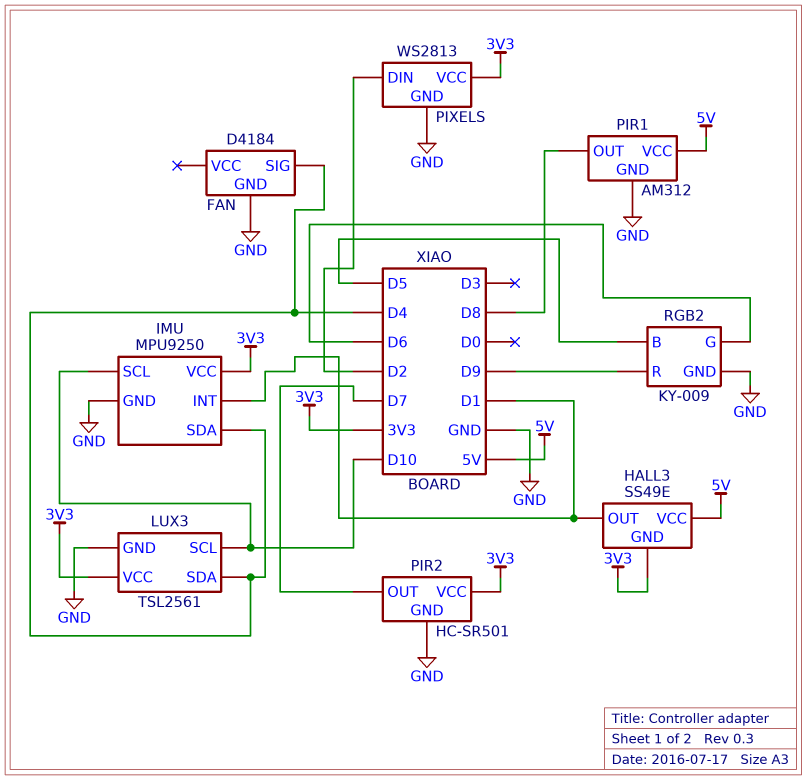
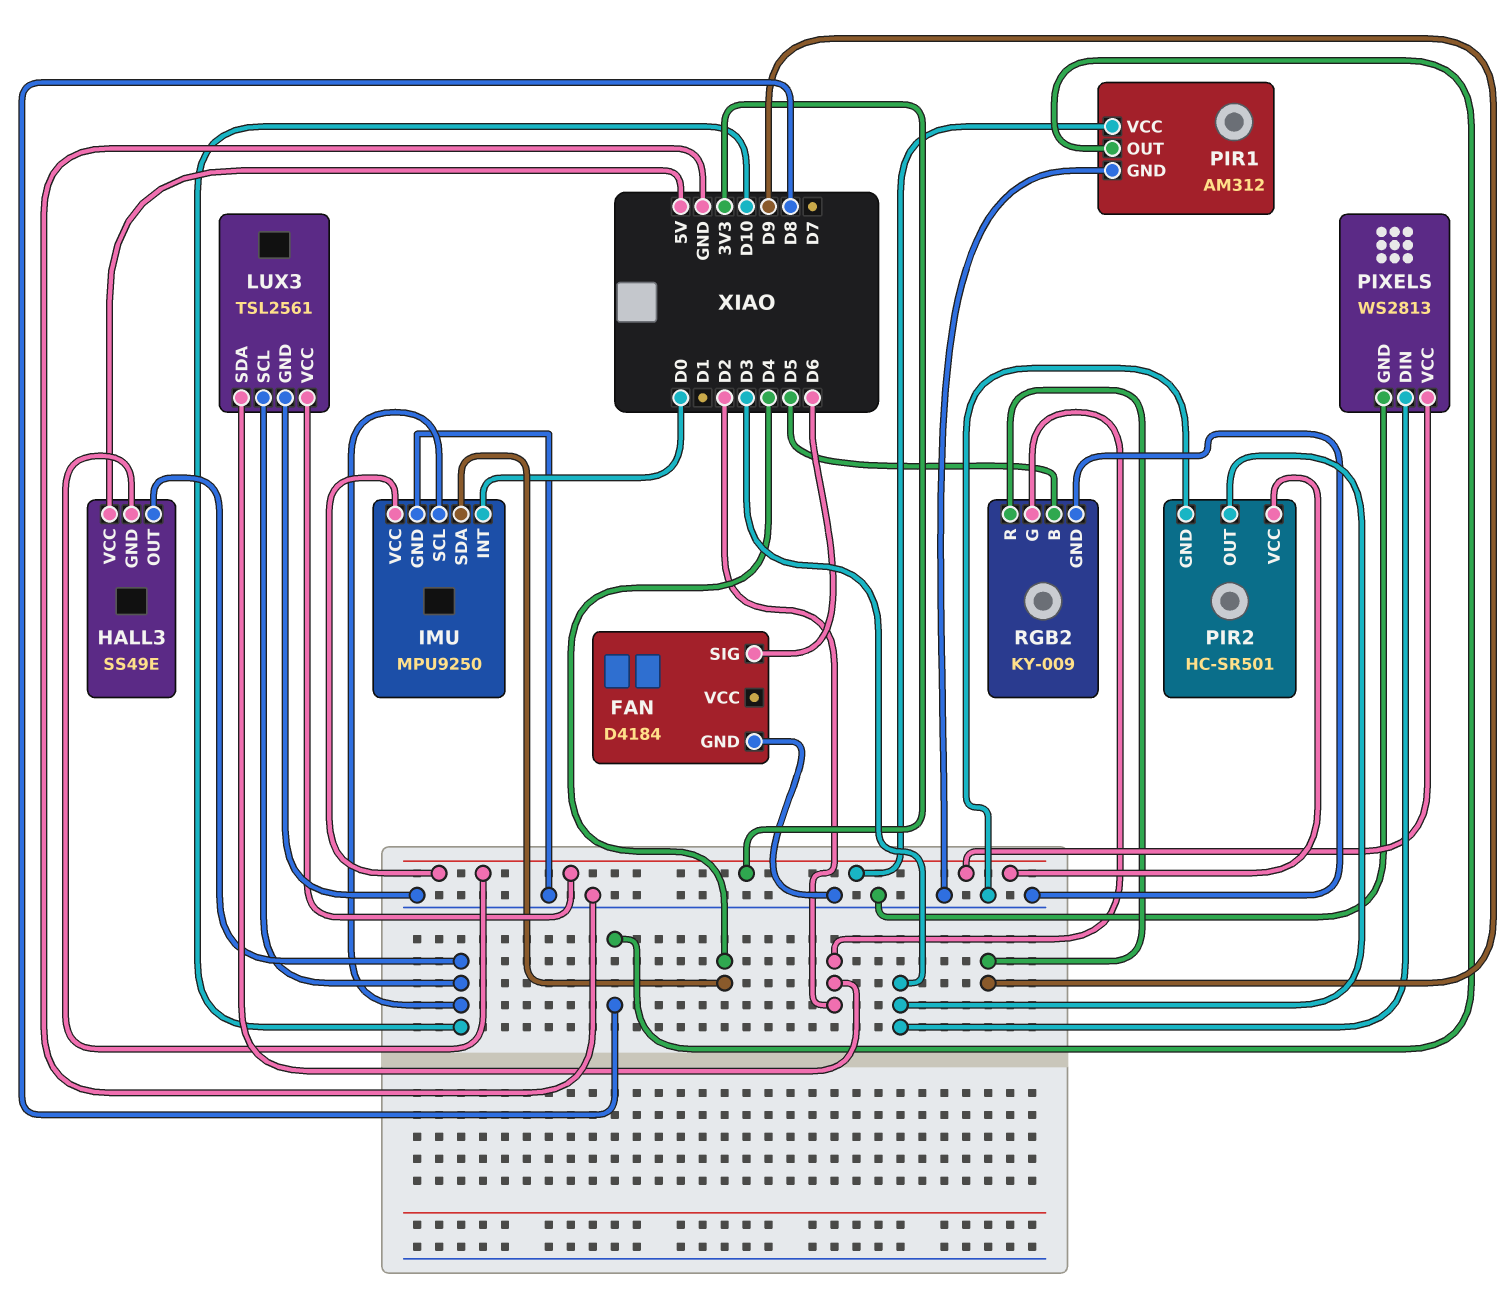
FAN pin SIG: D4 -> D6
HALL3 pin OUT: D1 -> D10
IMU pin INT: D1 -> D0
LUX3 pin SDA: D4 -> D2
PIR1 pin VCC: 5V -> 3V3
PIR2 pin OUT: D7 -> D3
PIXELS pin DIN: D2 -> D3
RGB2 pin G: D6 -> D2

